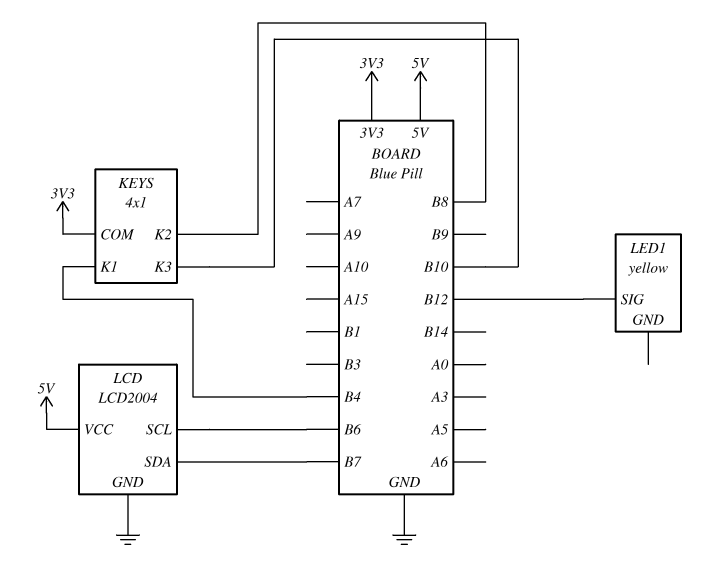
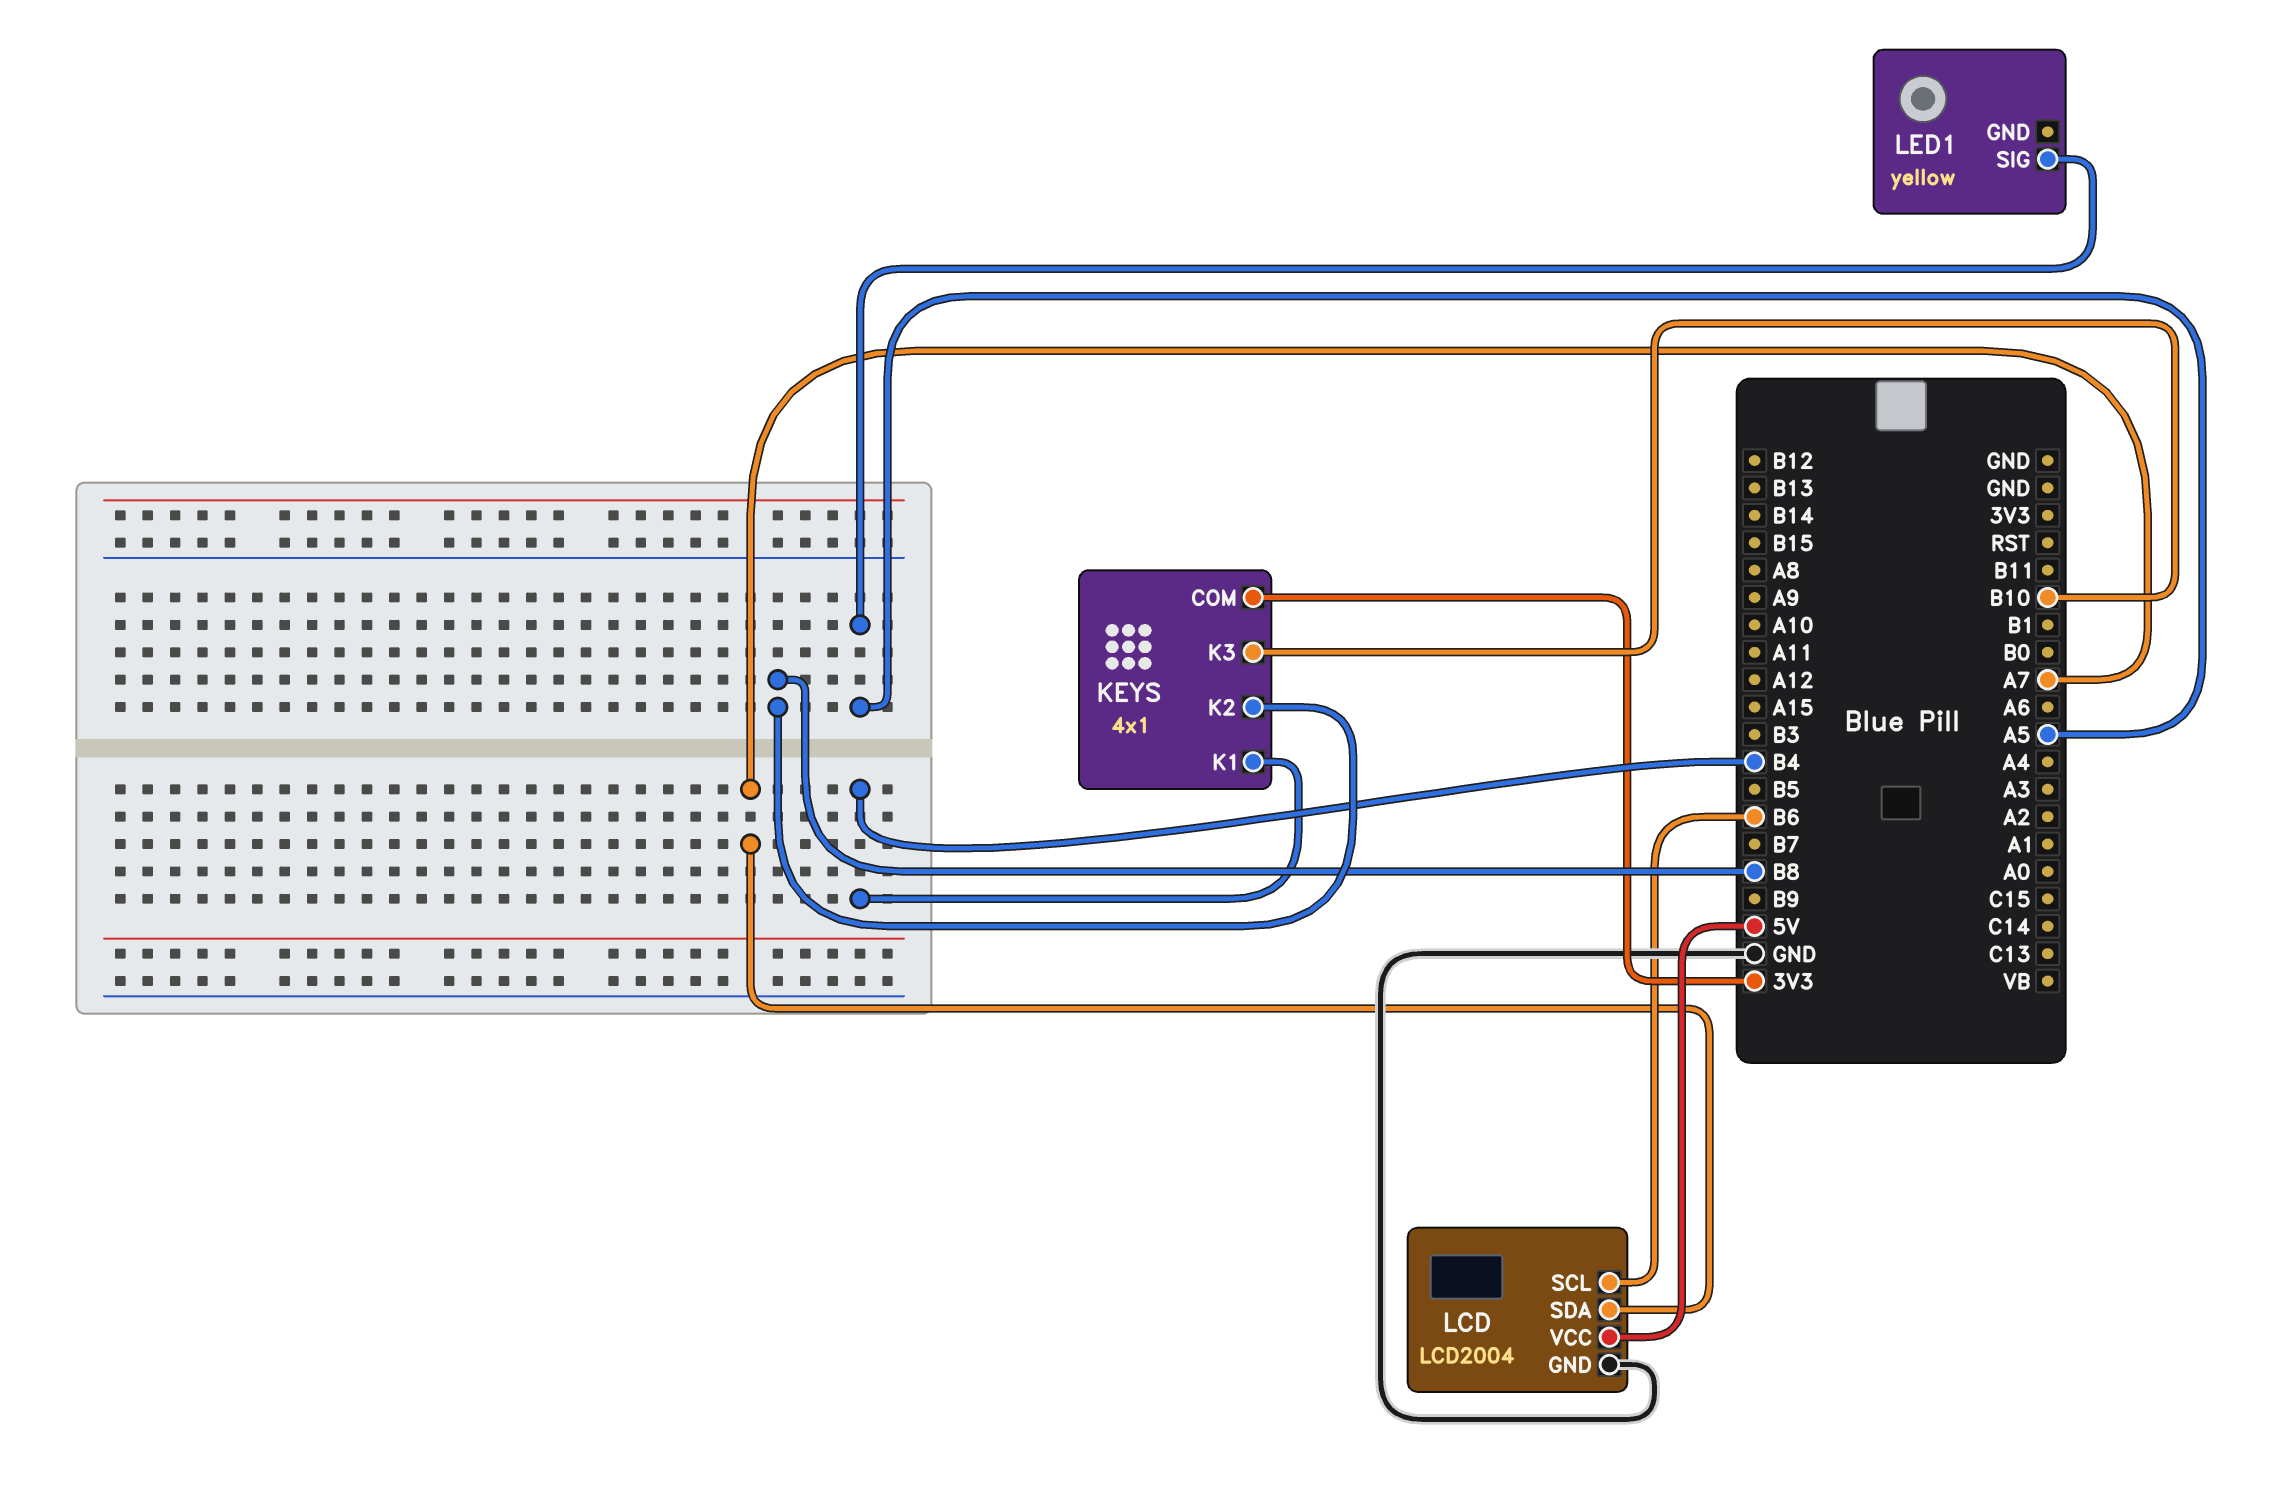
LCD pin SDA: B7 -> A7
LED1 pin SIG: B12 -> A5

